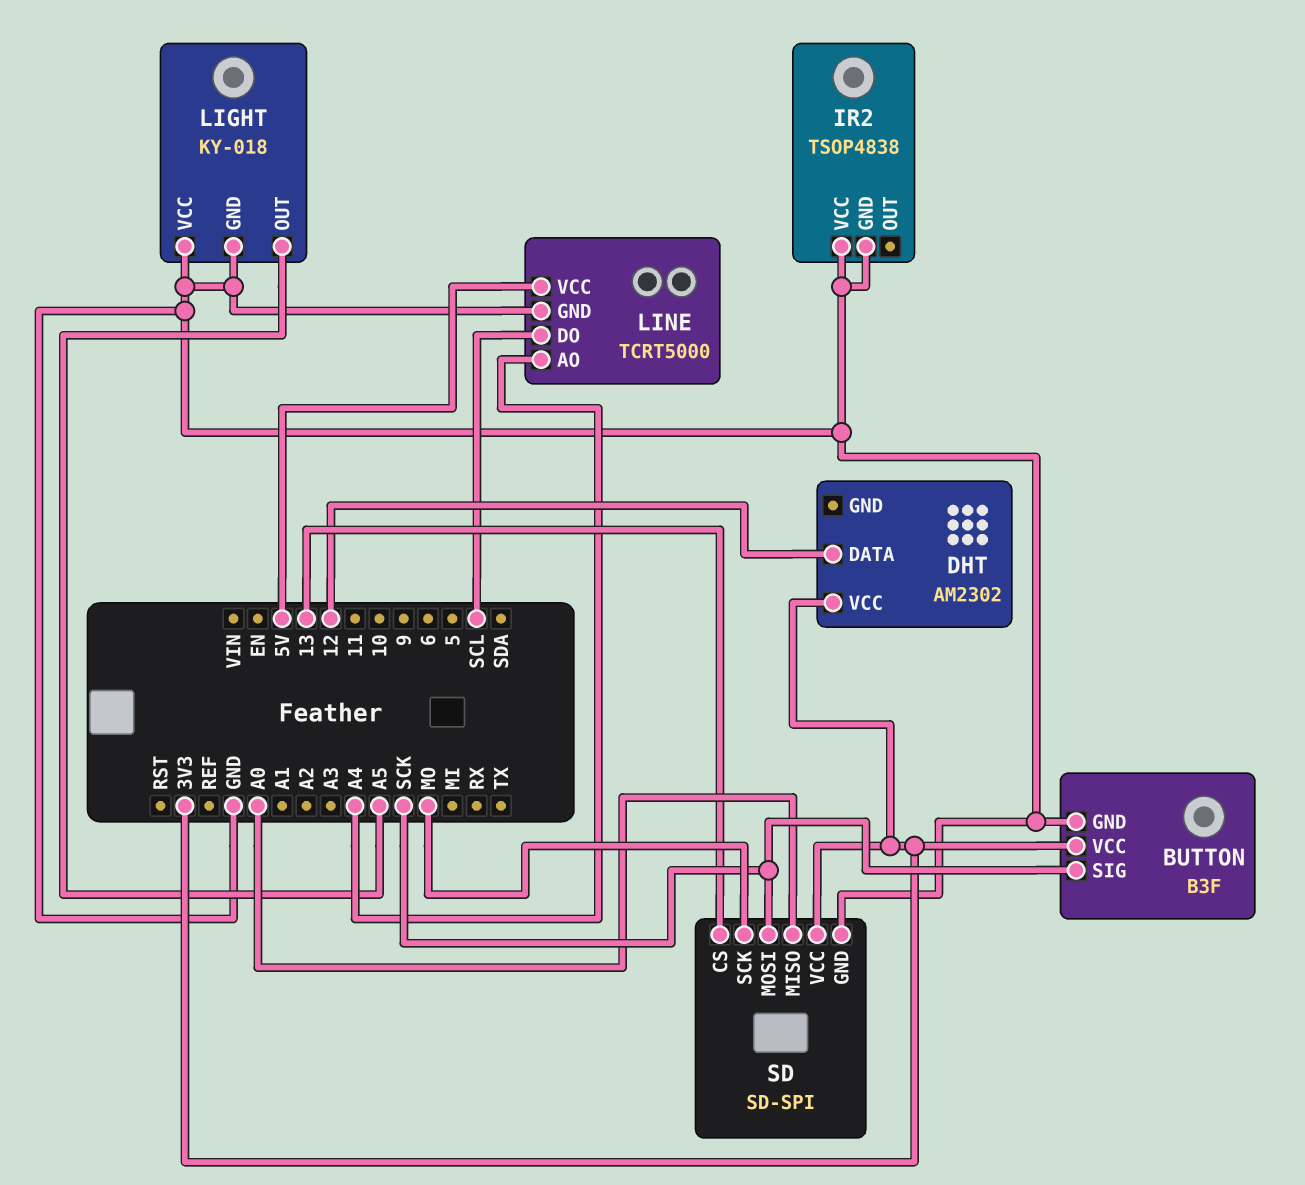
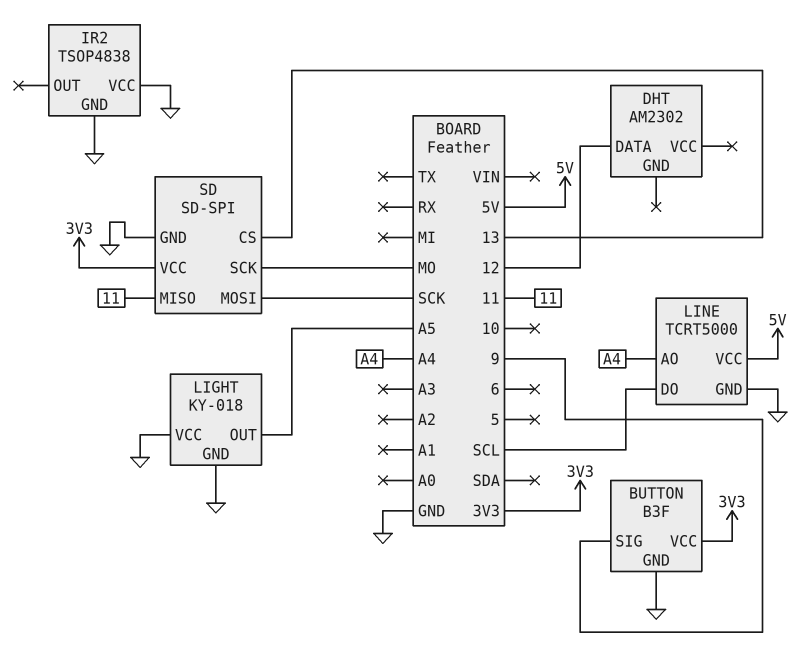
BUTTON pin SIG: SCK -> 9
DHT pin VCC: 3V3 -> none
SD pin MISO: A0 -> 11

